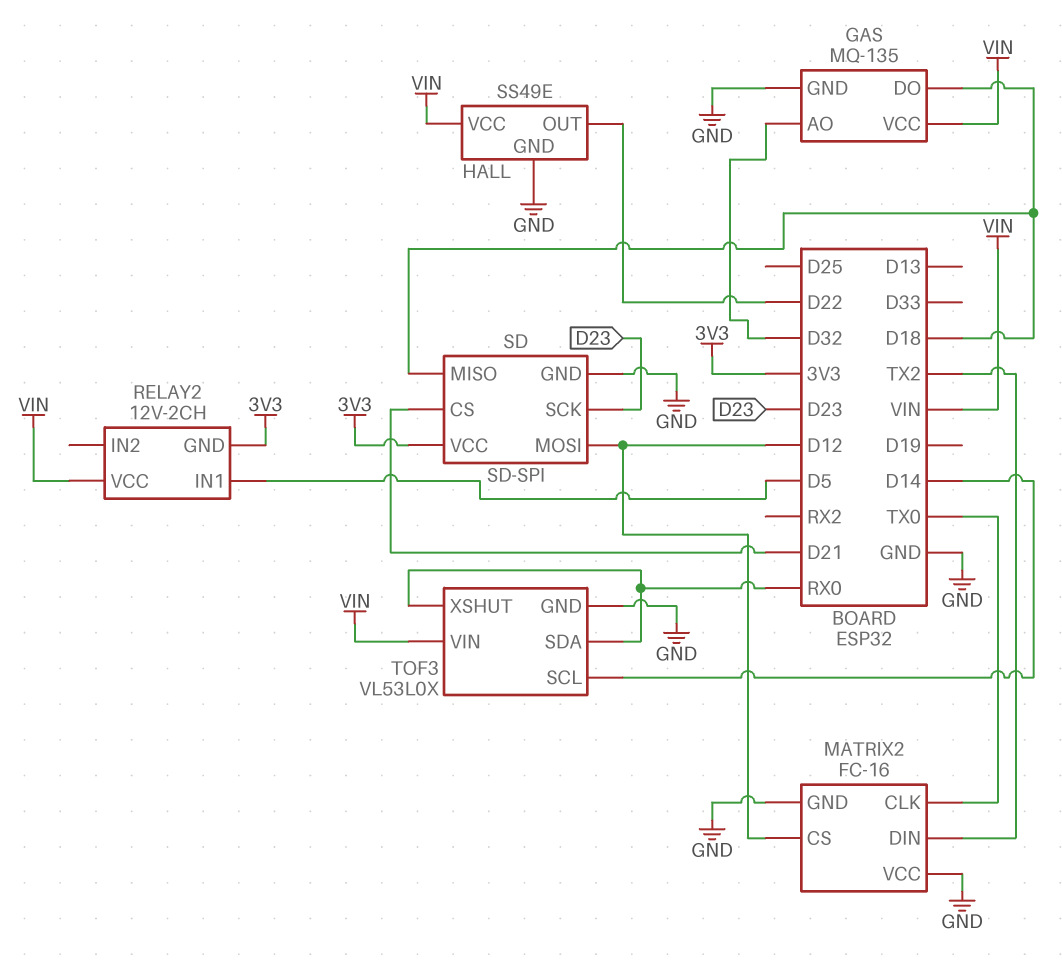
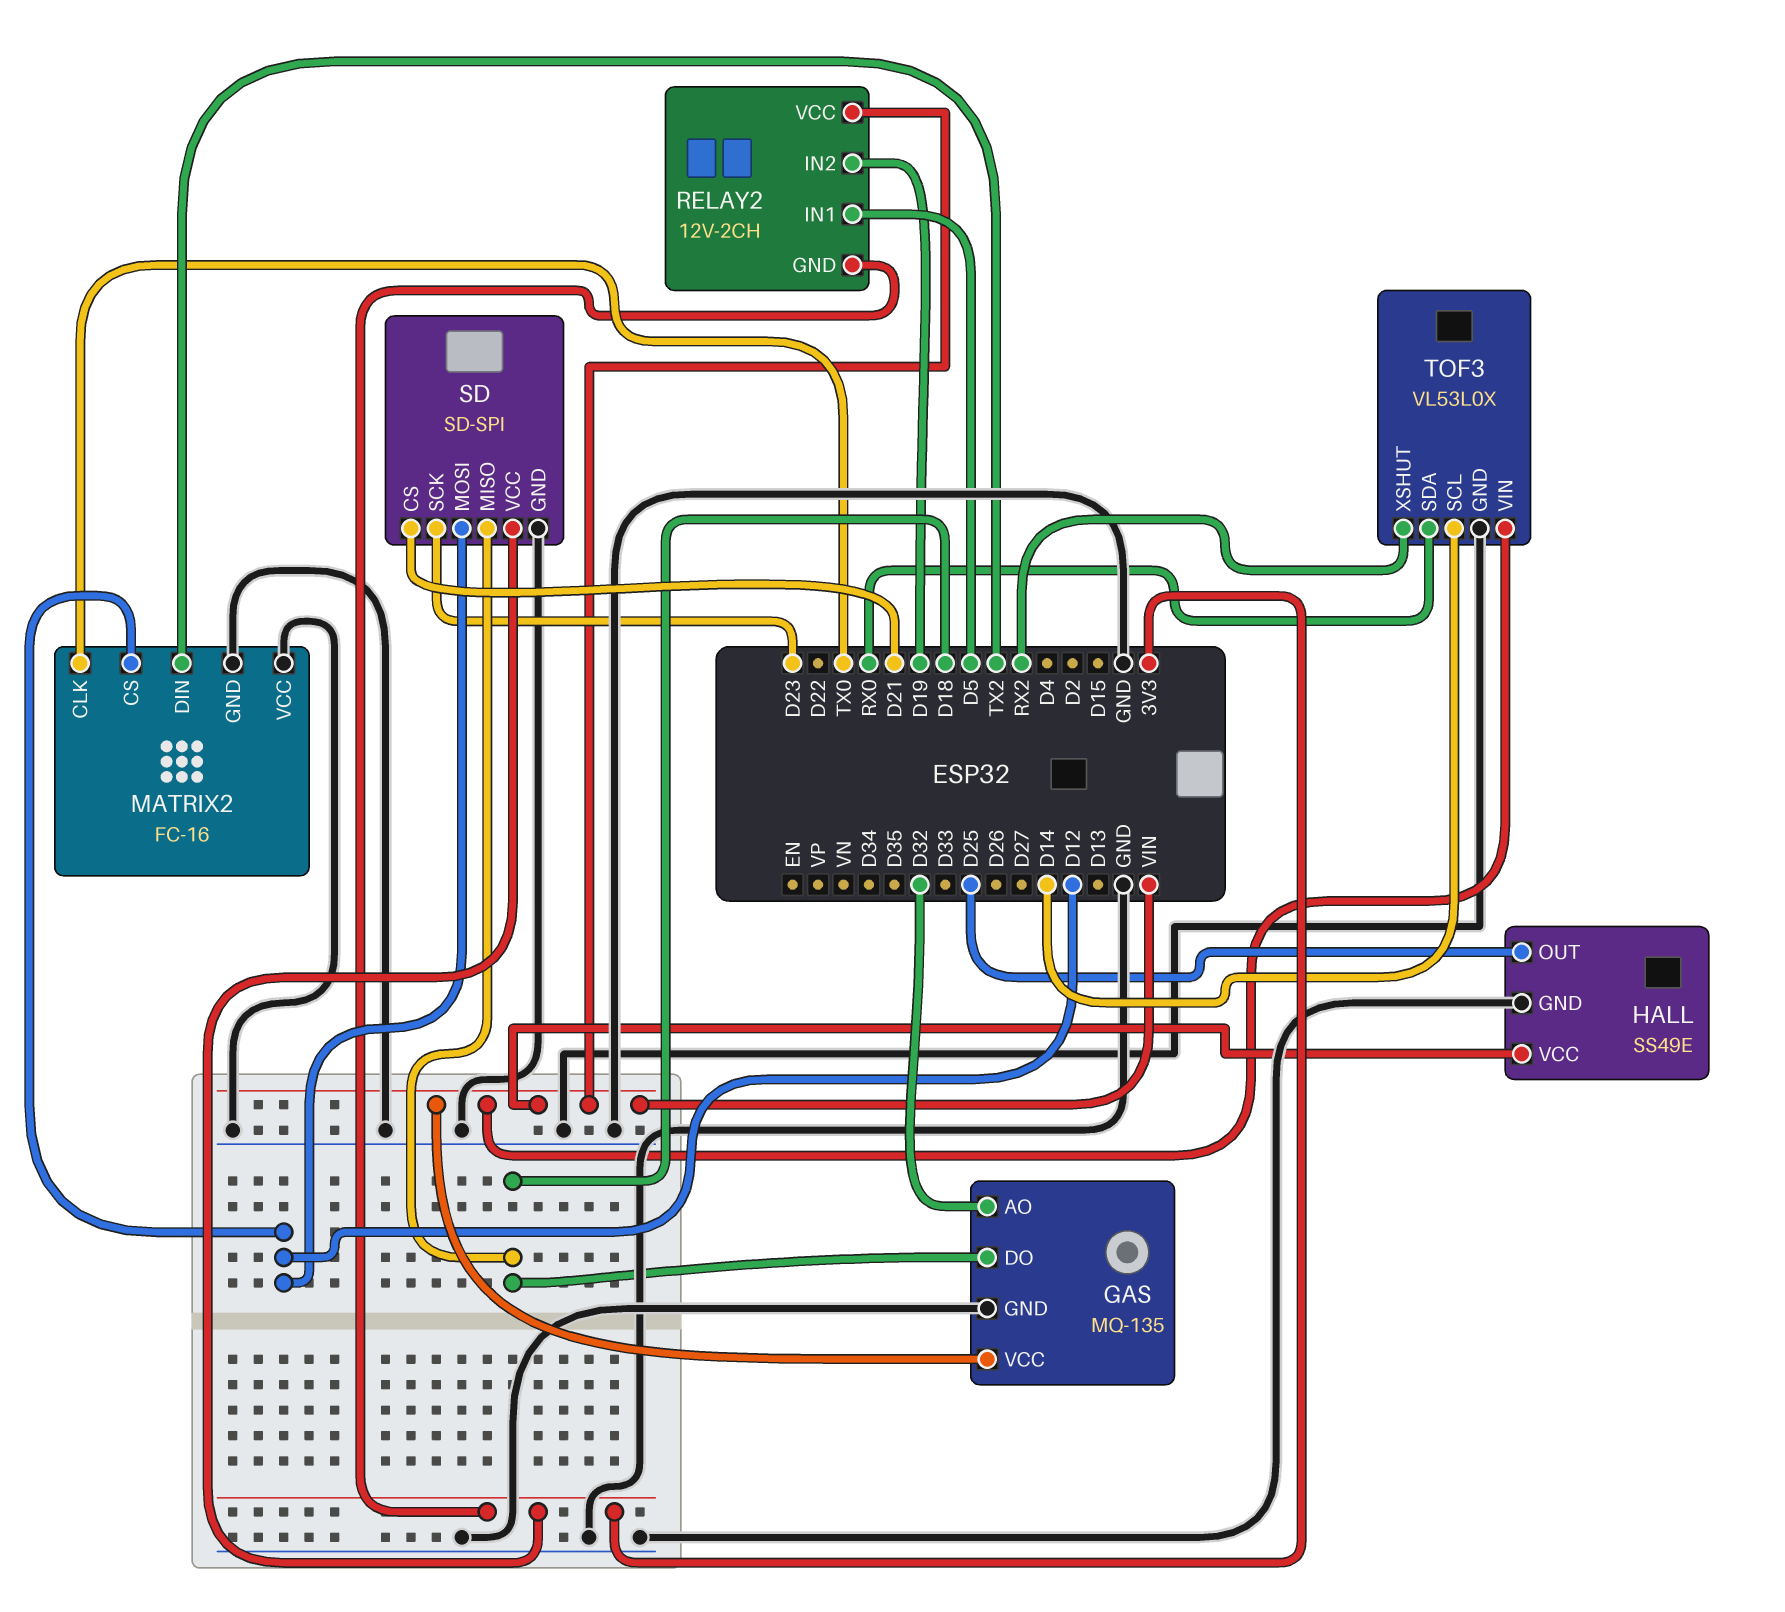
HALL pin OUT: D22 -> D25
RELAY2 pin IN2: none -> D19
TOF3 pin XSHUT: RX0 -> RX2

